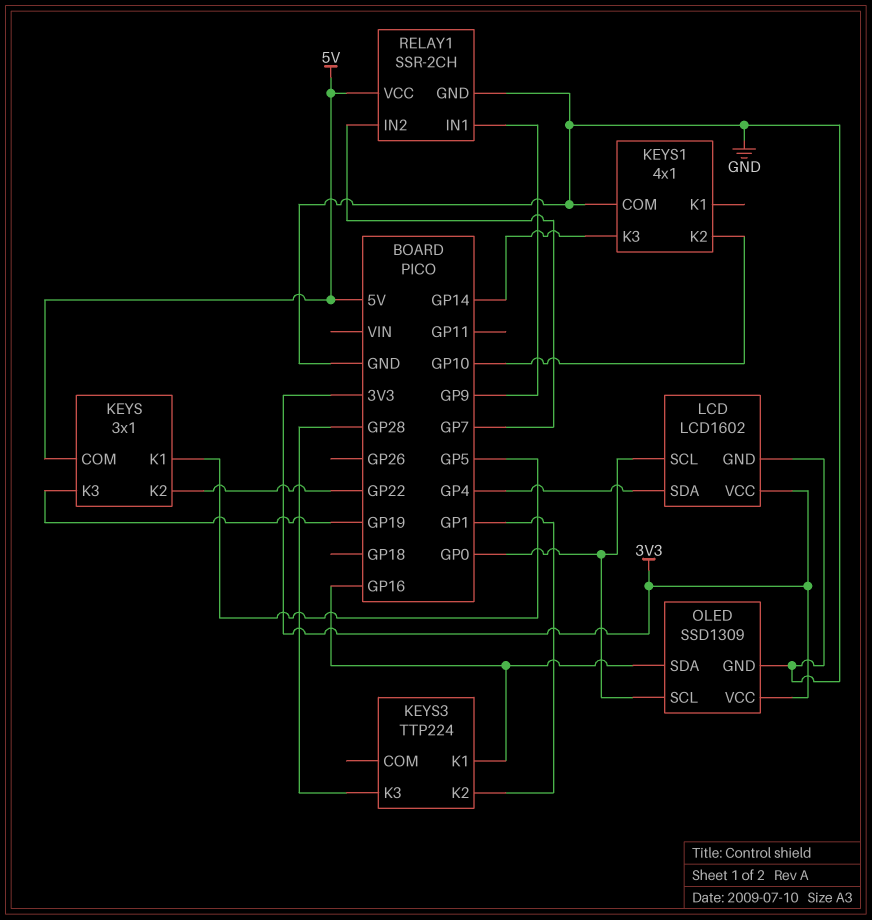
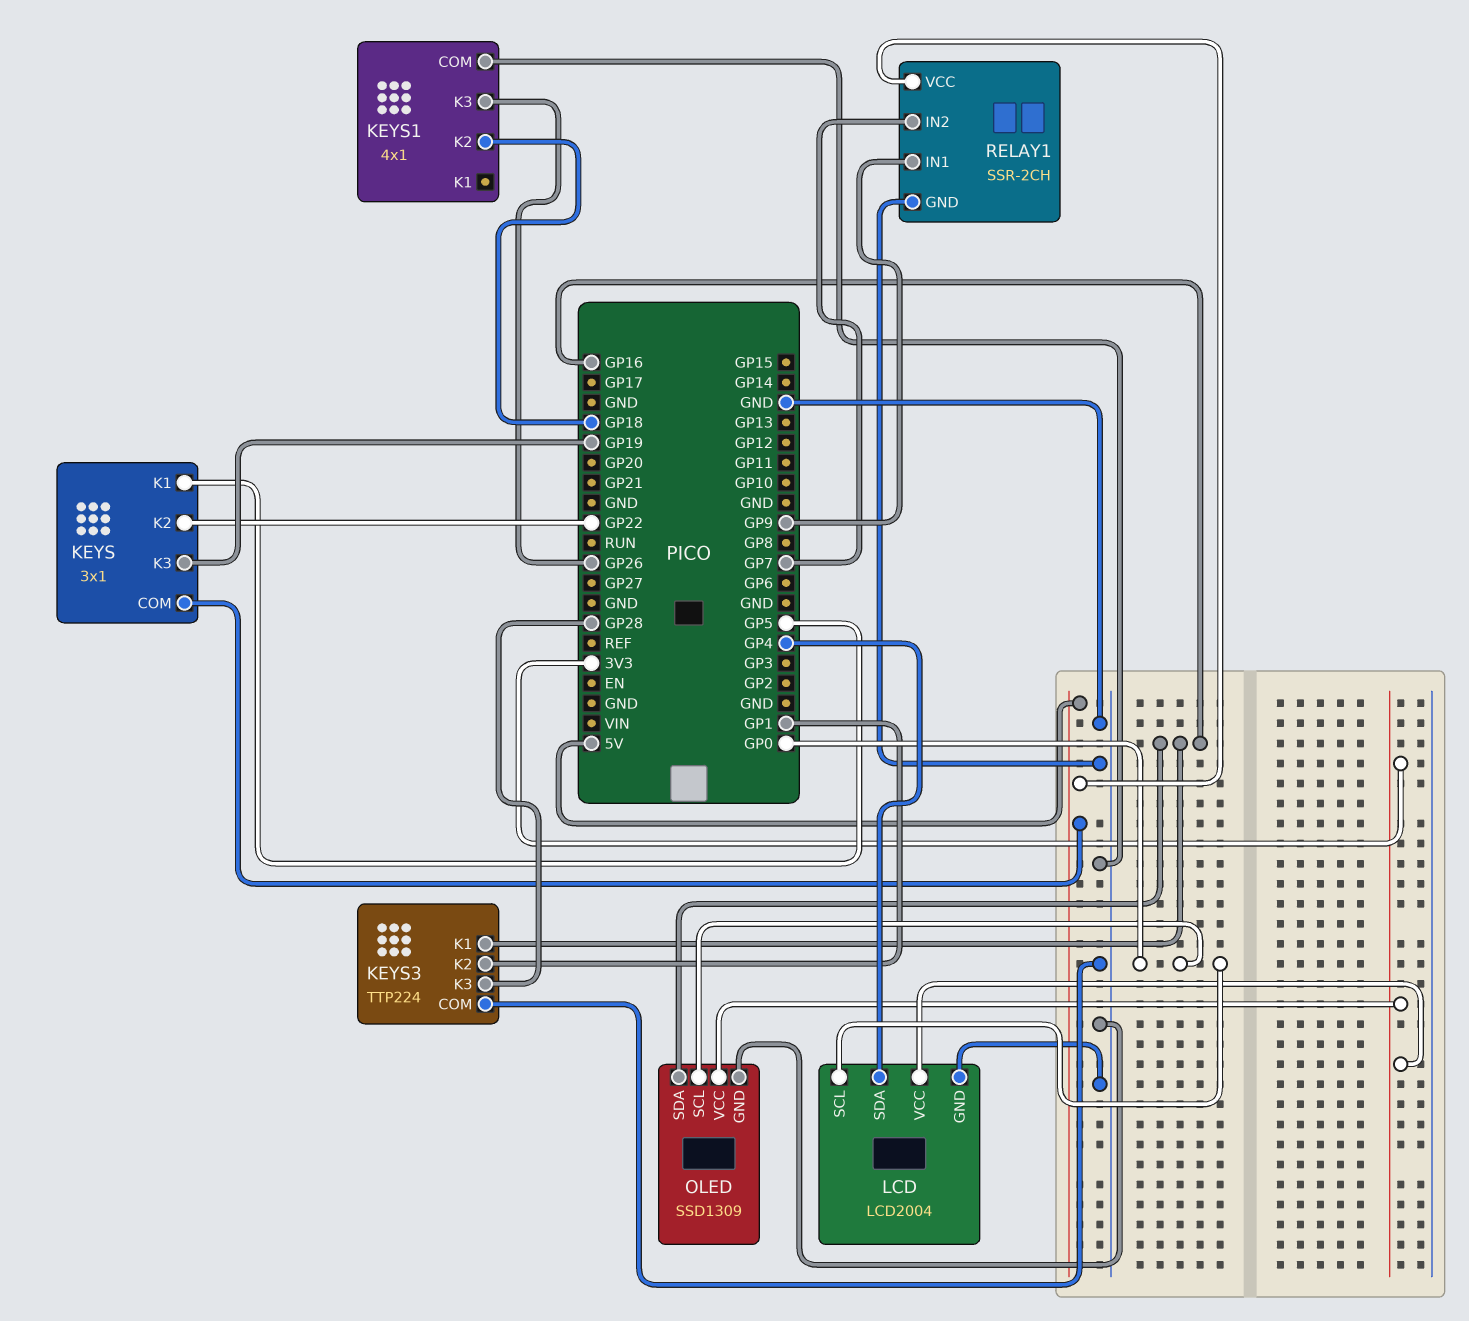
KEYS1 pin K2: GP10 -> GP18
KEYS1 pin K3: GP14 -> GP26
KEYS3 pin COM: none -> GND
LCD: LCD1602 -> LCD2004

